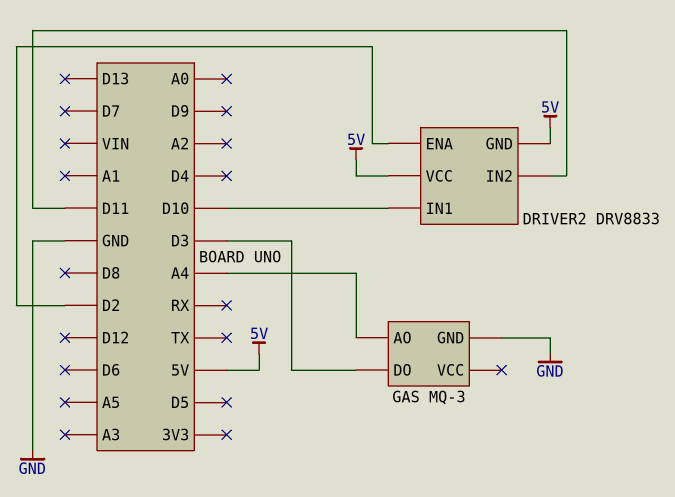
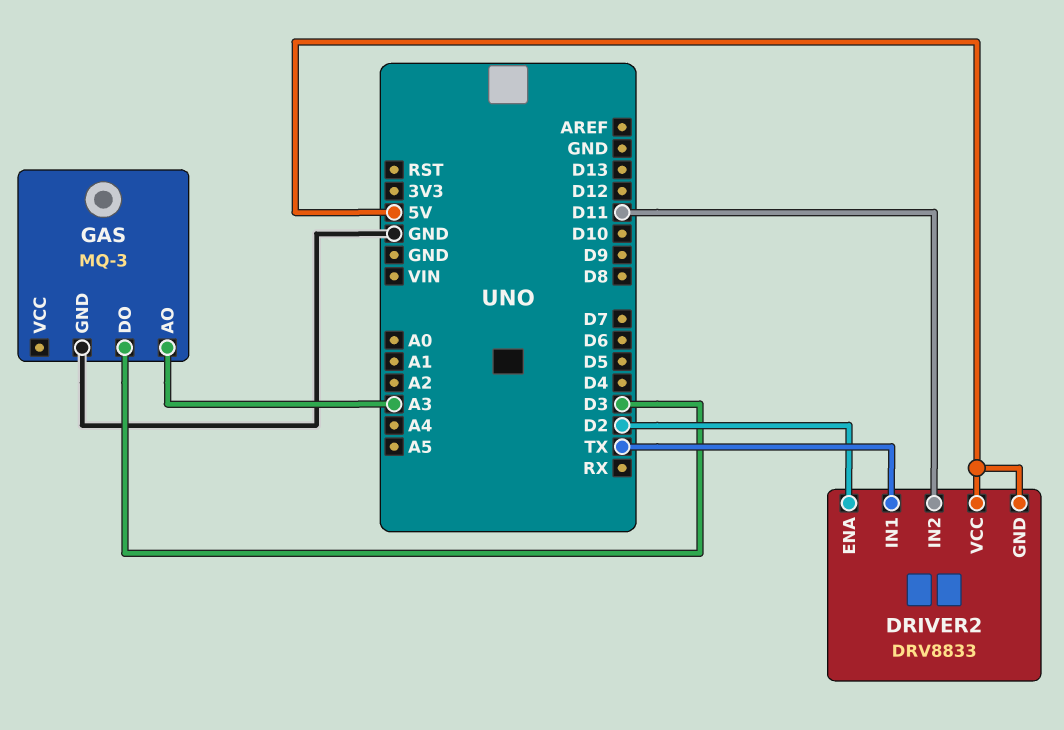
DRIVER2 pin IN1: D10 -> TX
GAS pin AO: A4 -> A3

